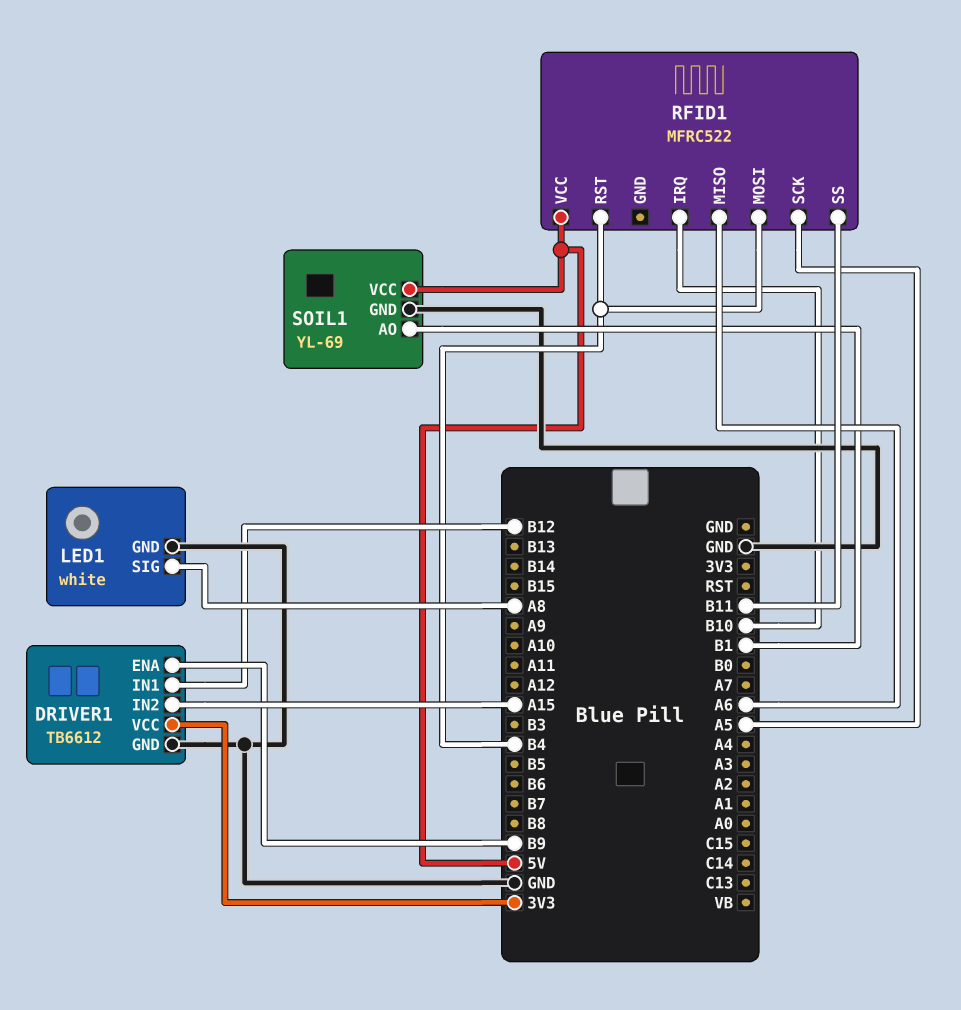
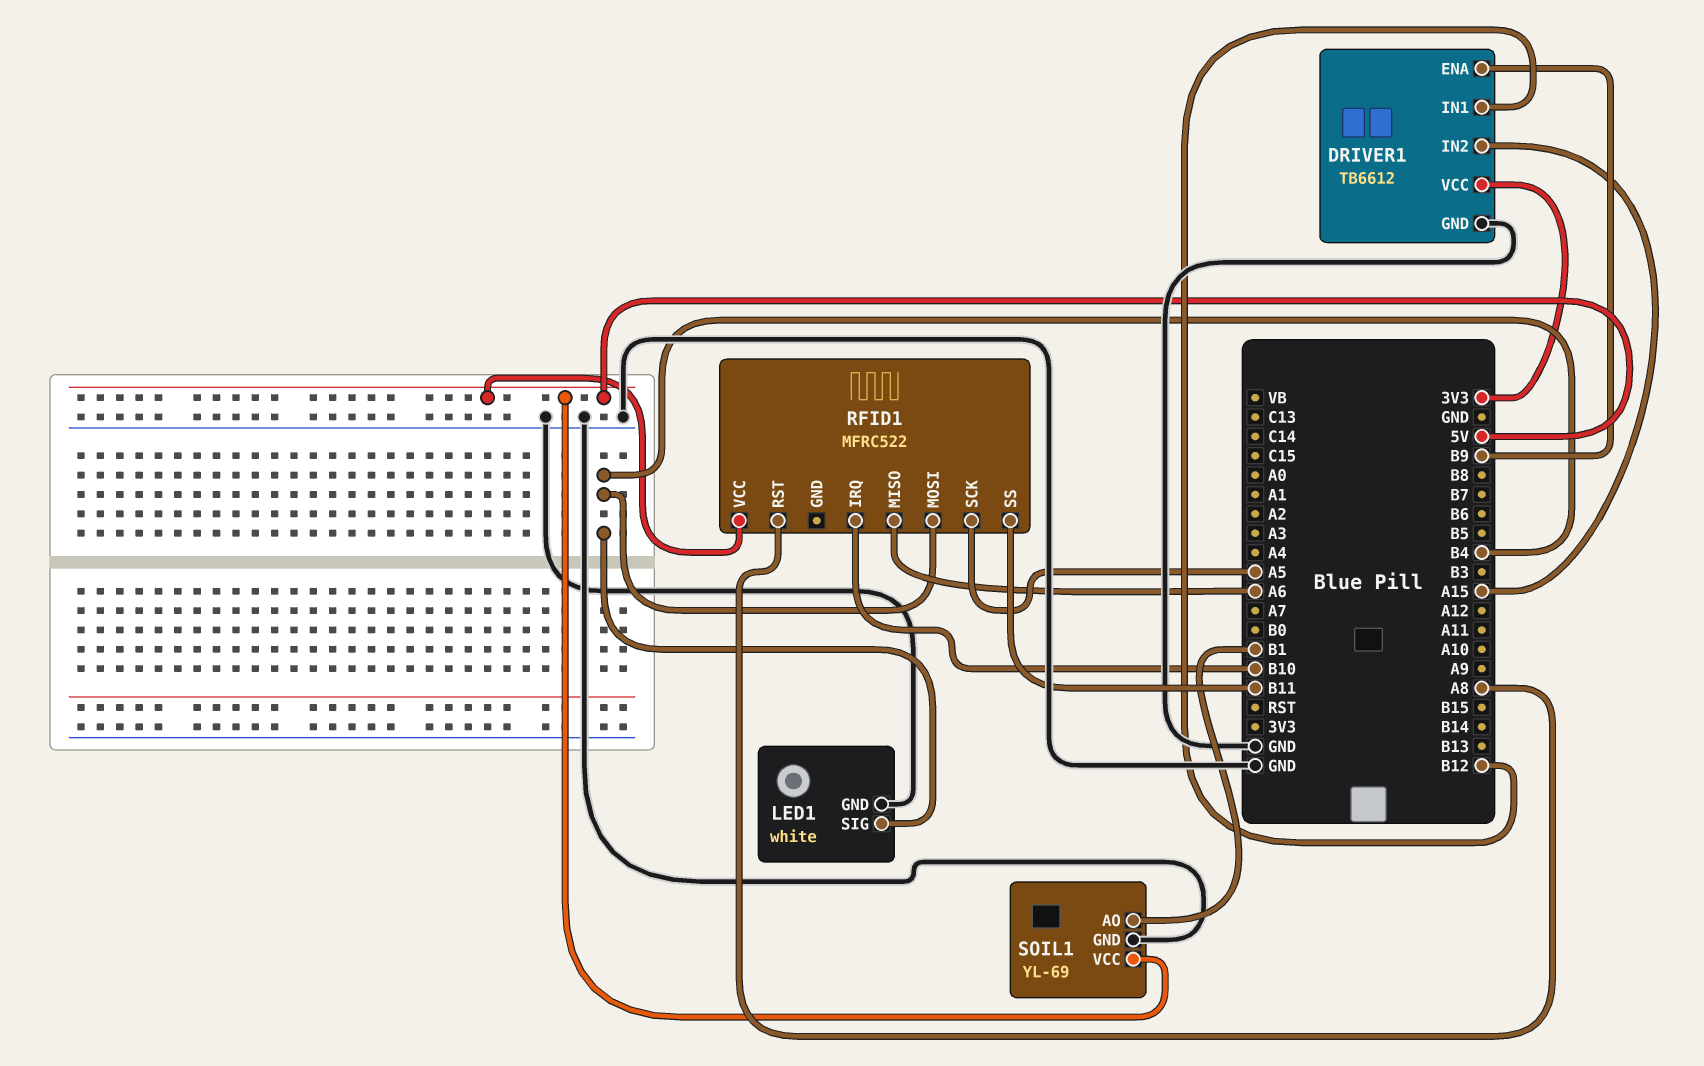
LED1 pin SIG: A8 -> B4
RFID1 pin RST: B4 -> A8

